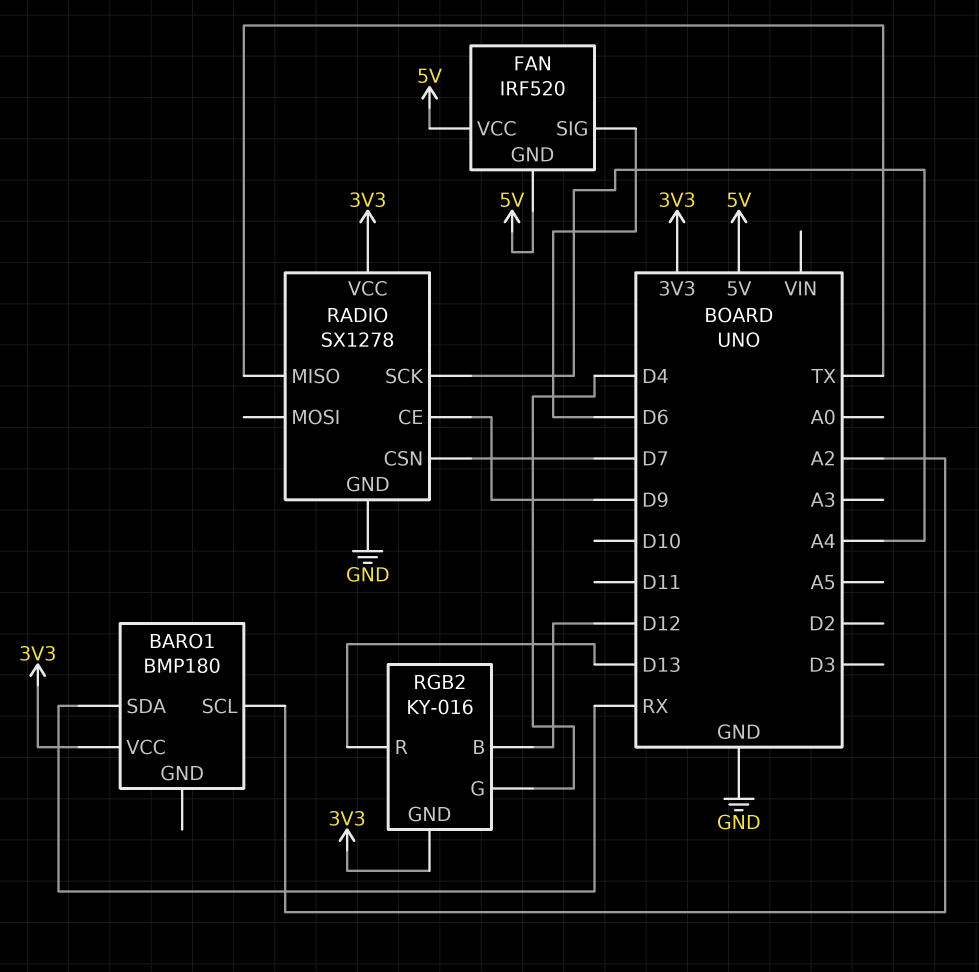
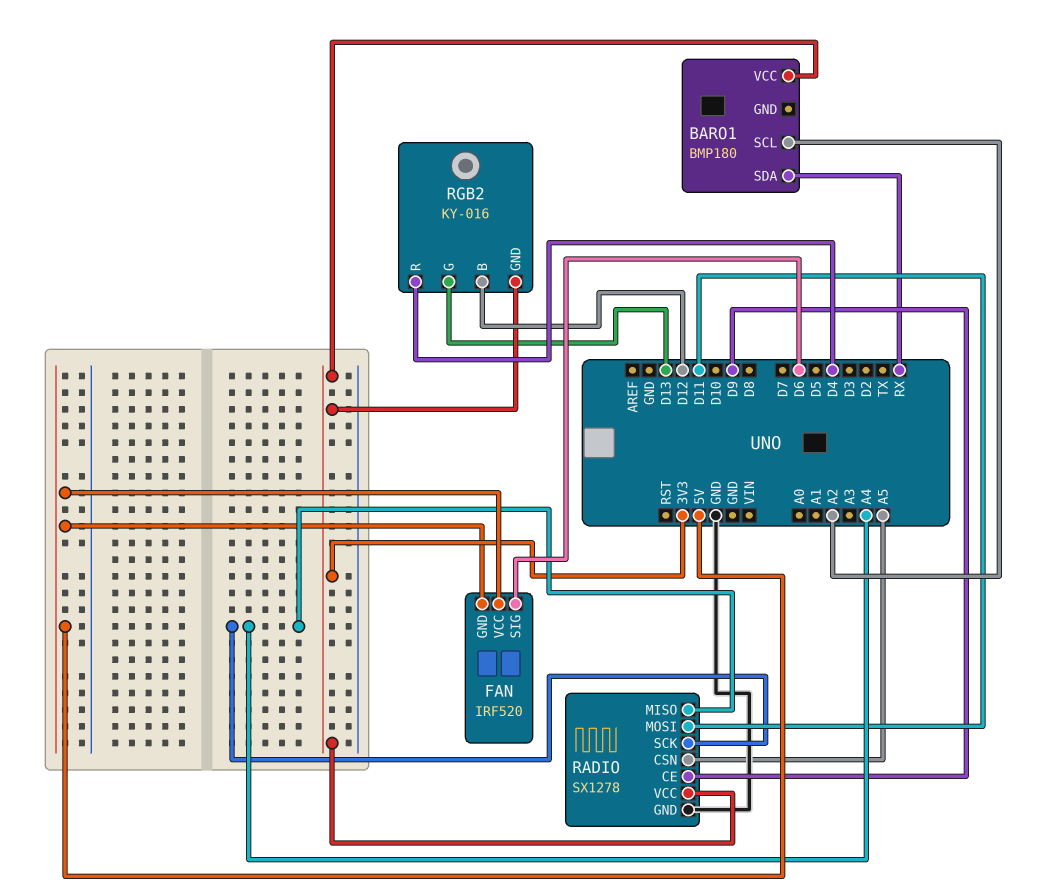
RADIO pin CSN: D7 -> A5
RADIO pin MISO: TX -> A4
RADIO pin MOSI: none -> D11
RGB2 pin G: D4 -> D13
RGB2 pin R: D13 -> D4

